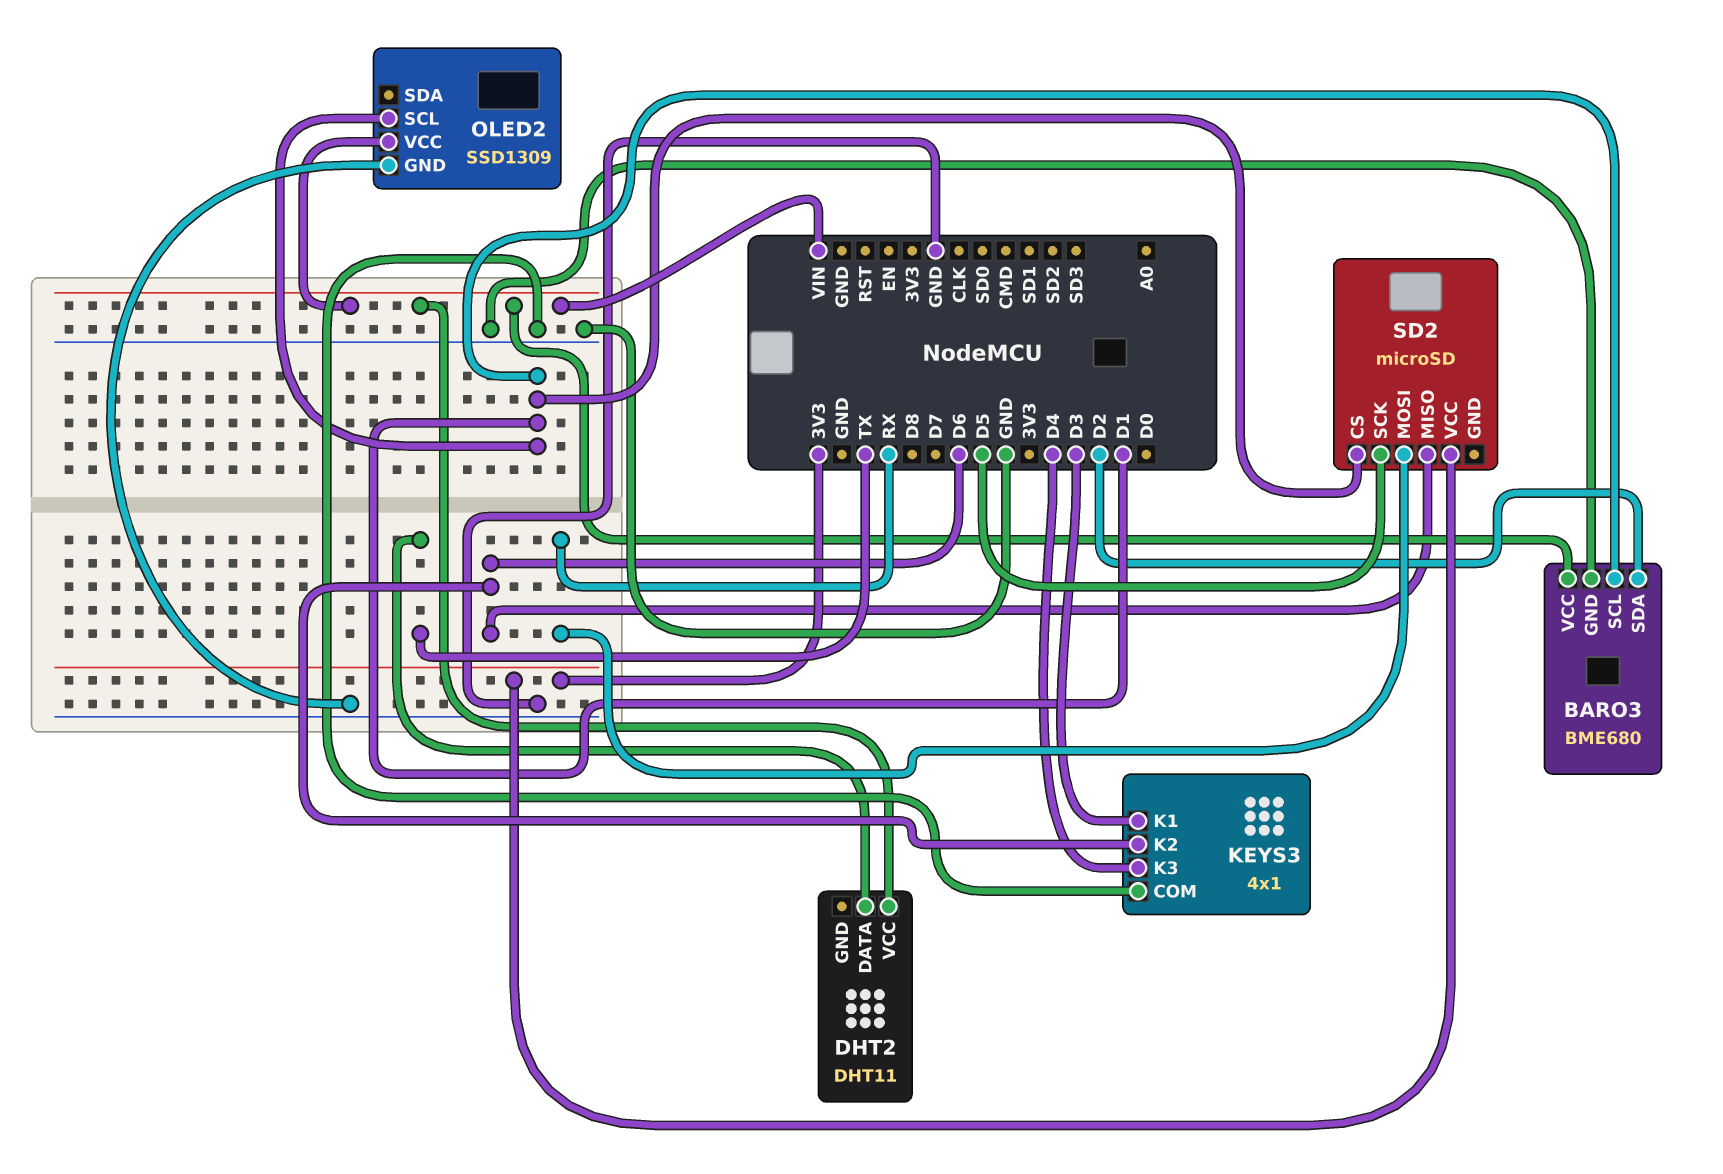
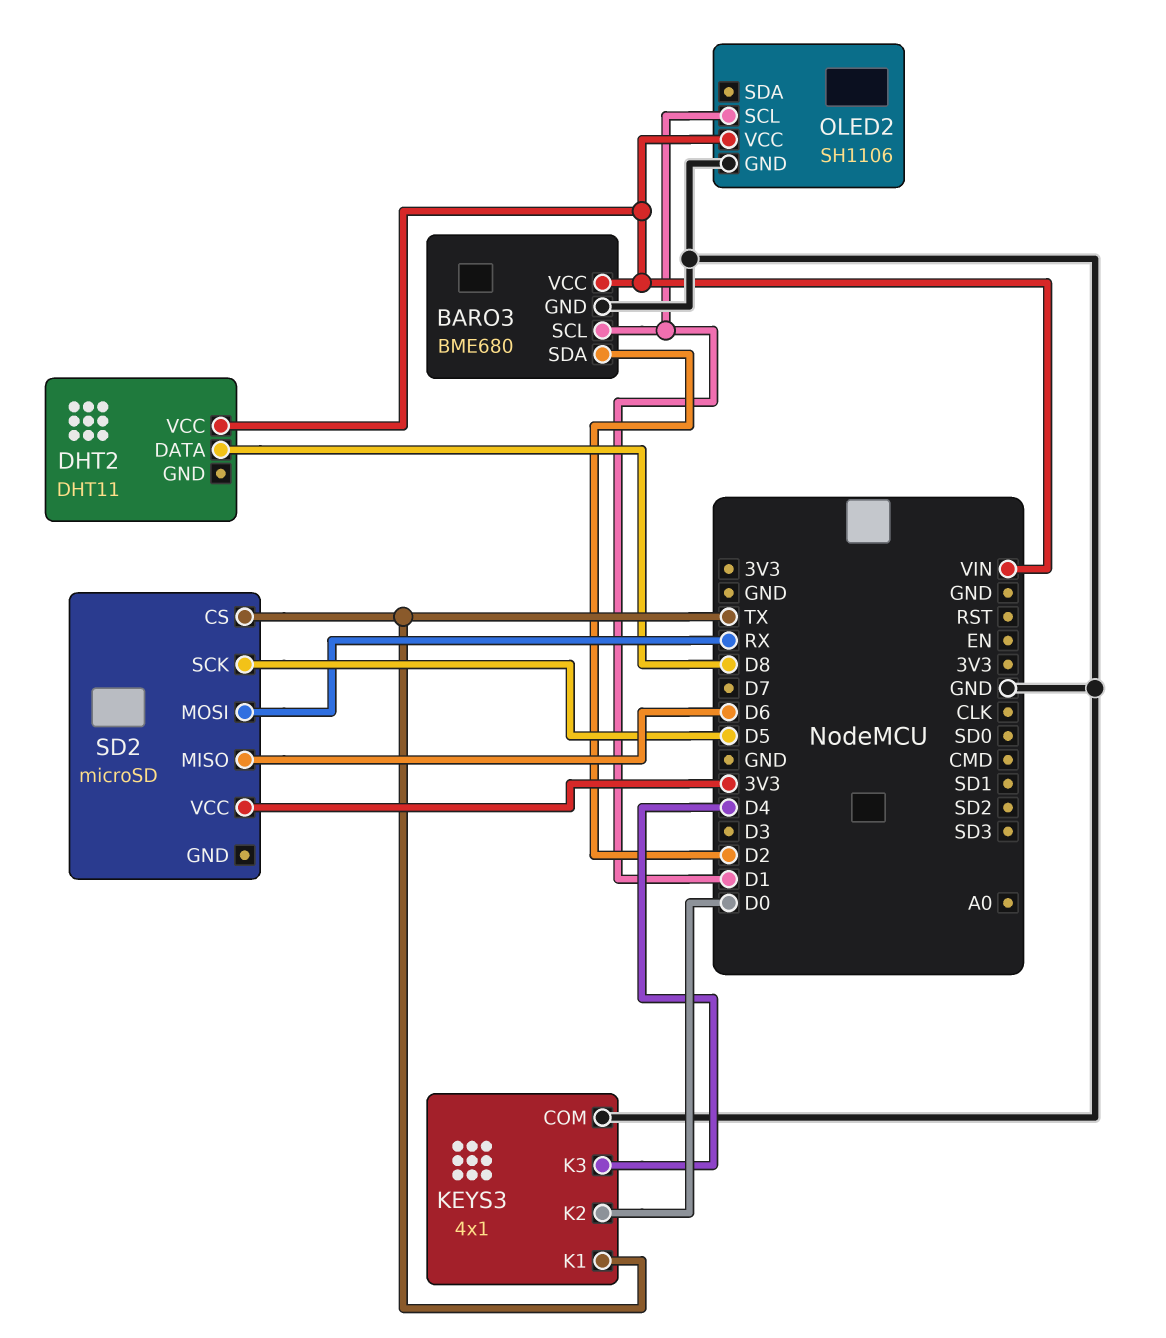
DHT2 pin DATA: TX -> D8
KEYS3 pin K1: D3 -> TX
KEYS3 pin K2: D6 -> D0
OLED2: SSD1309 -> SH1106
SD2 pin CS: D1 -> TX

